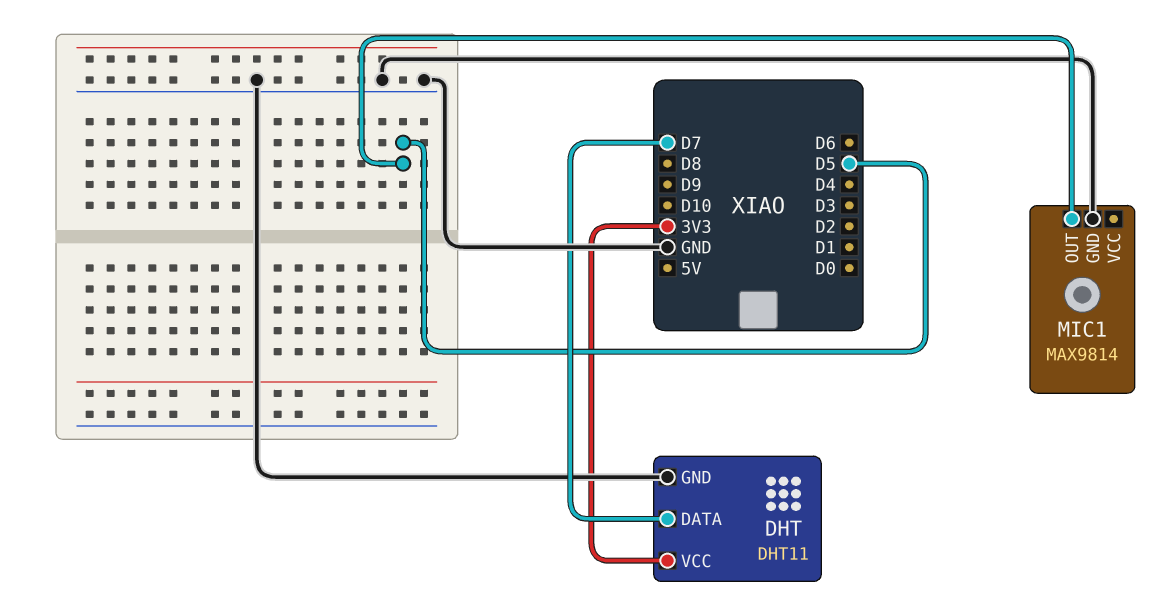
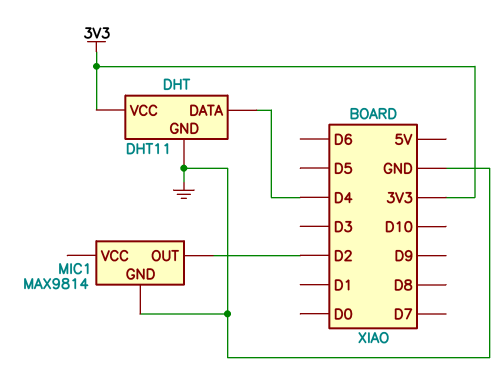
DHT pin DATA: D7 -> D4
MIC1 pin OUT: D5 -> D2

